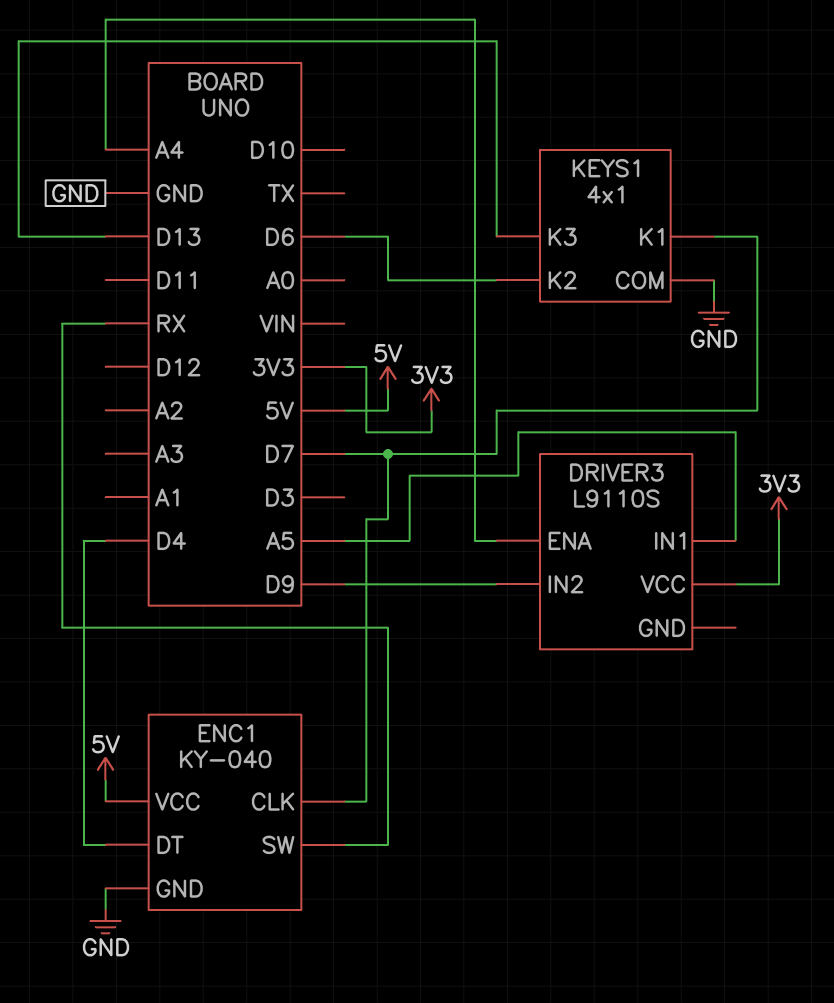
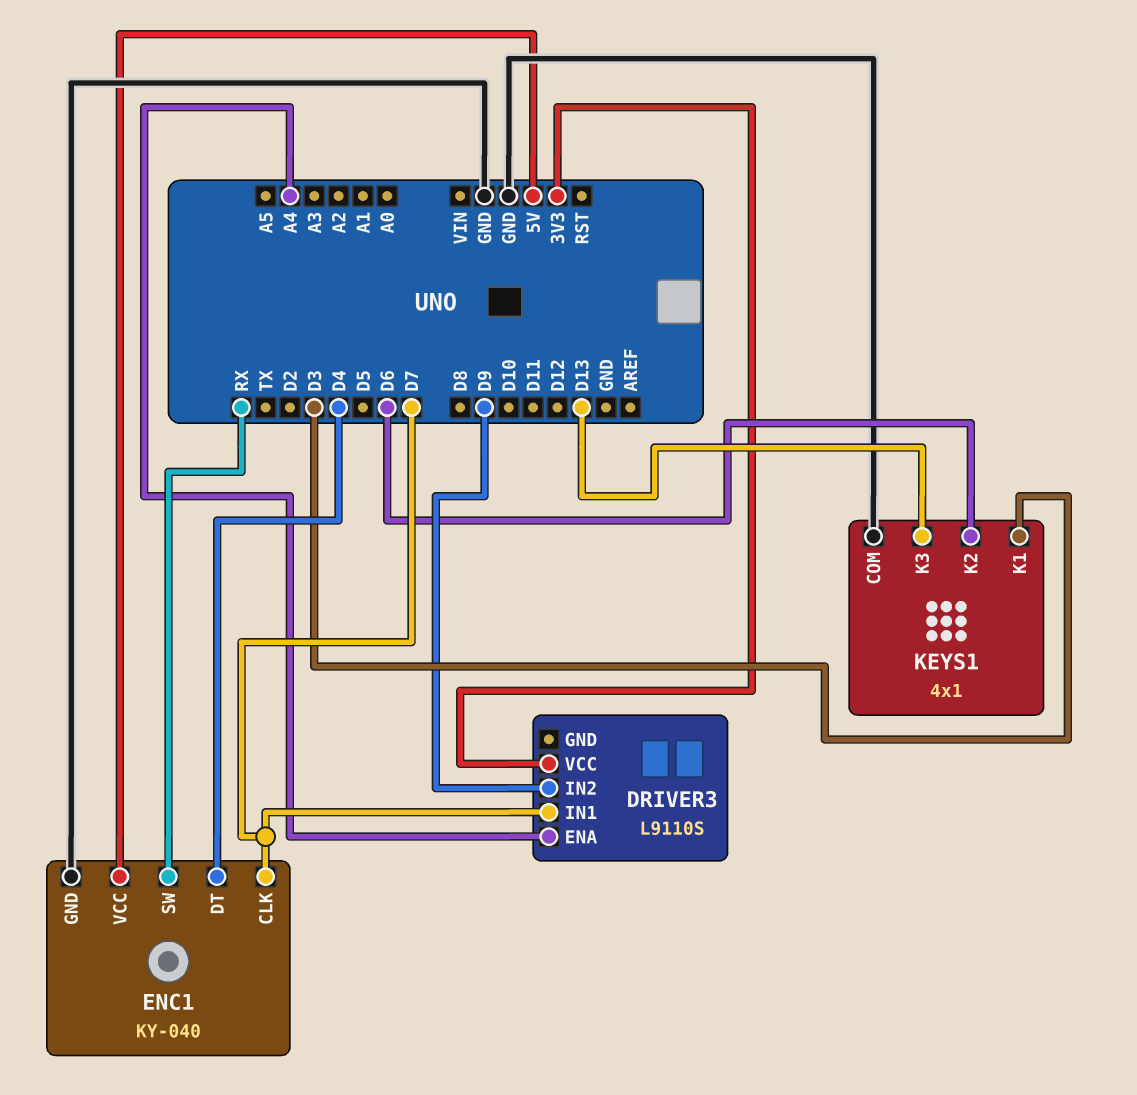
DRIVER3 pin IN1: A5 -> D7
KEYS1 pin K1: D7 -> D3

